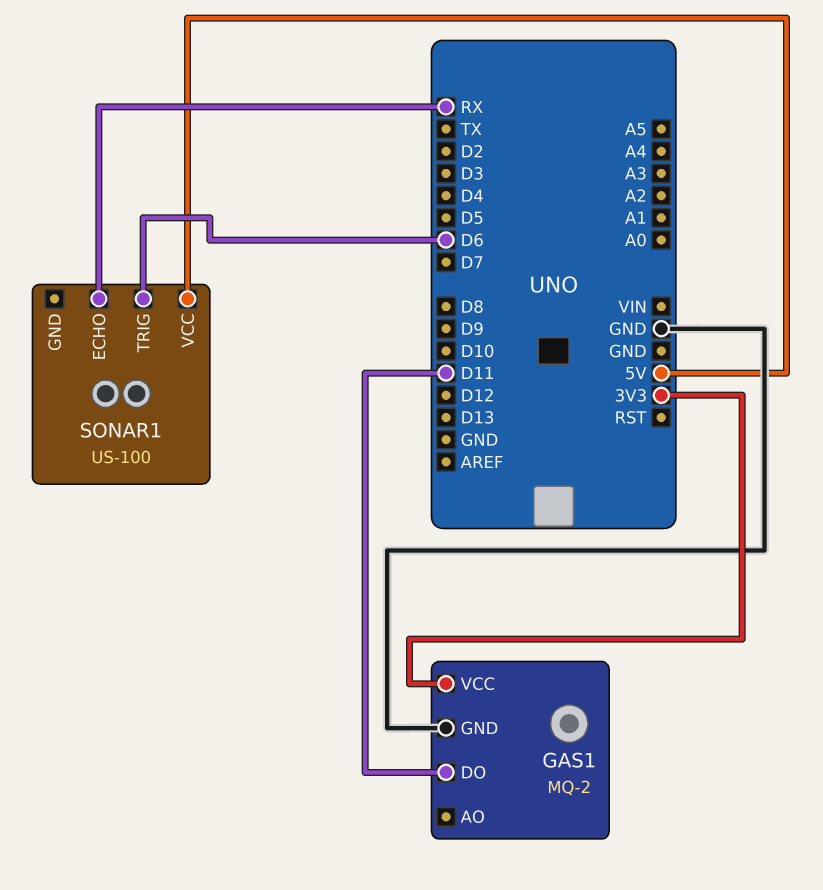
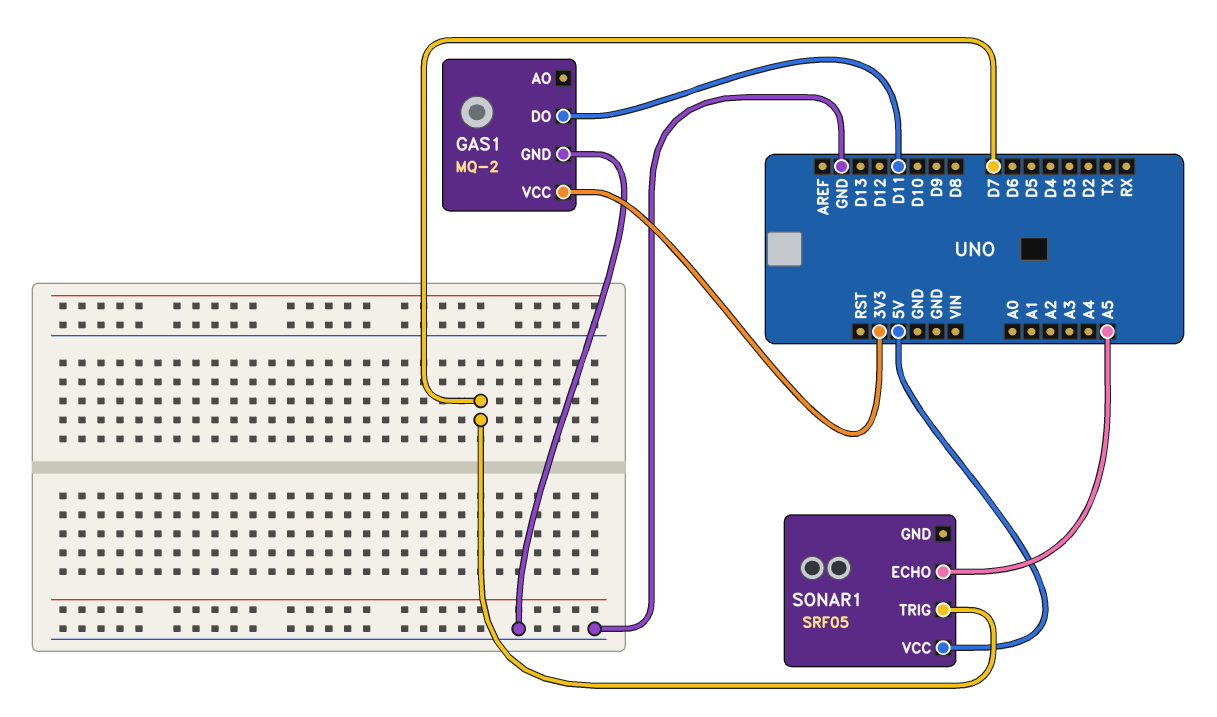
SONAR1: US-100 -> SRF05
SONAR1 pin ECHO: RX -> A5
SONAR1 pin TRIG: D6 -> D7

